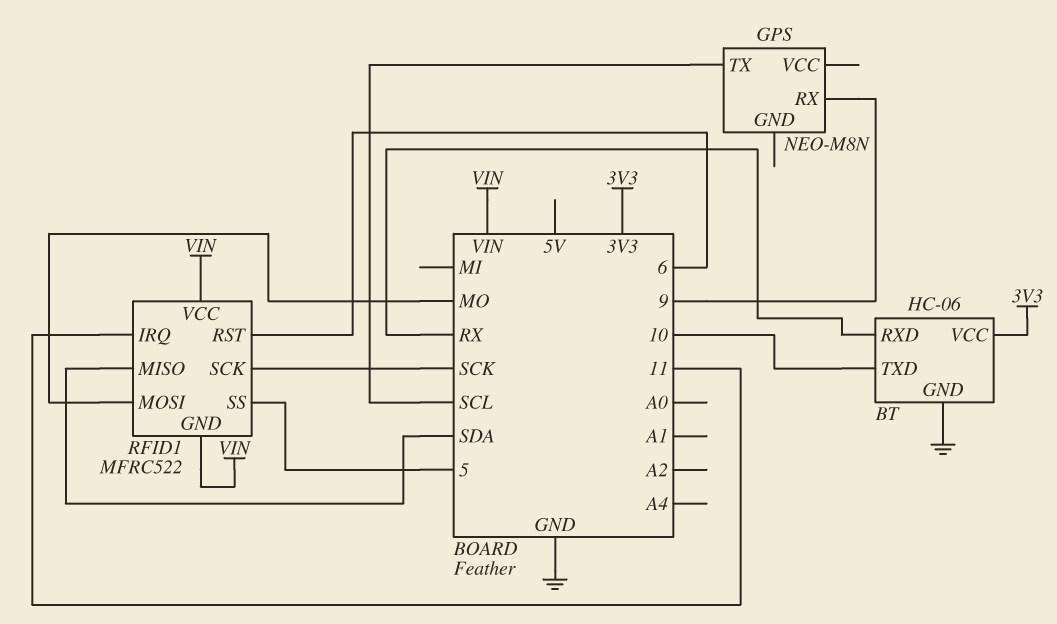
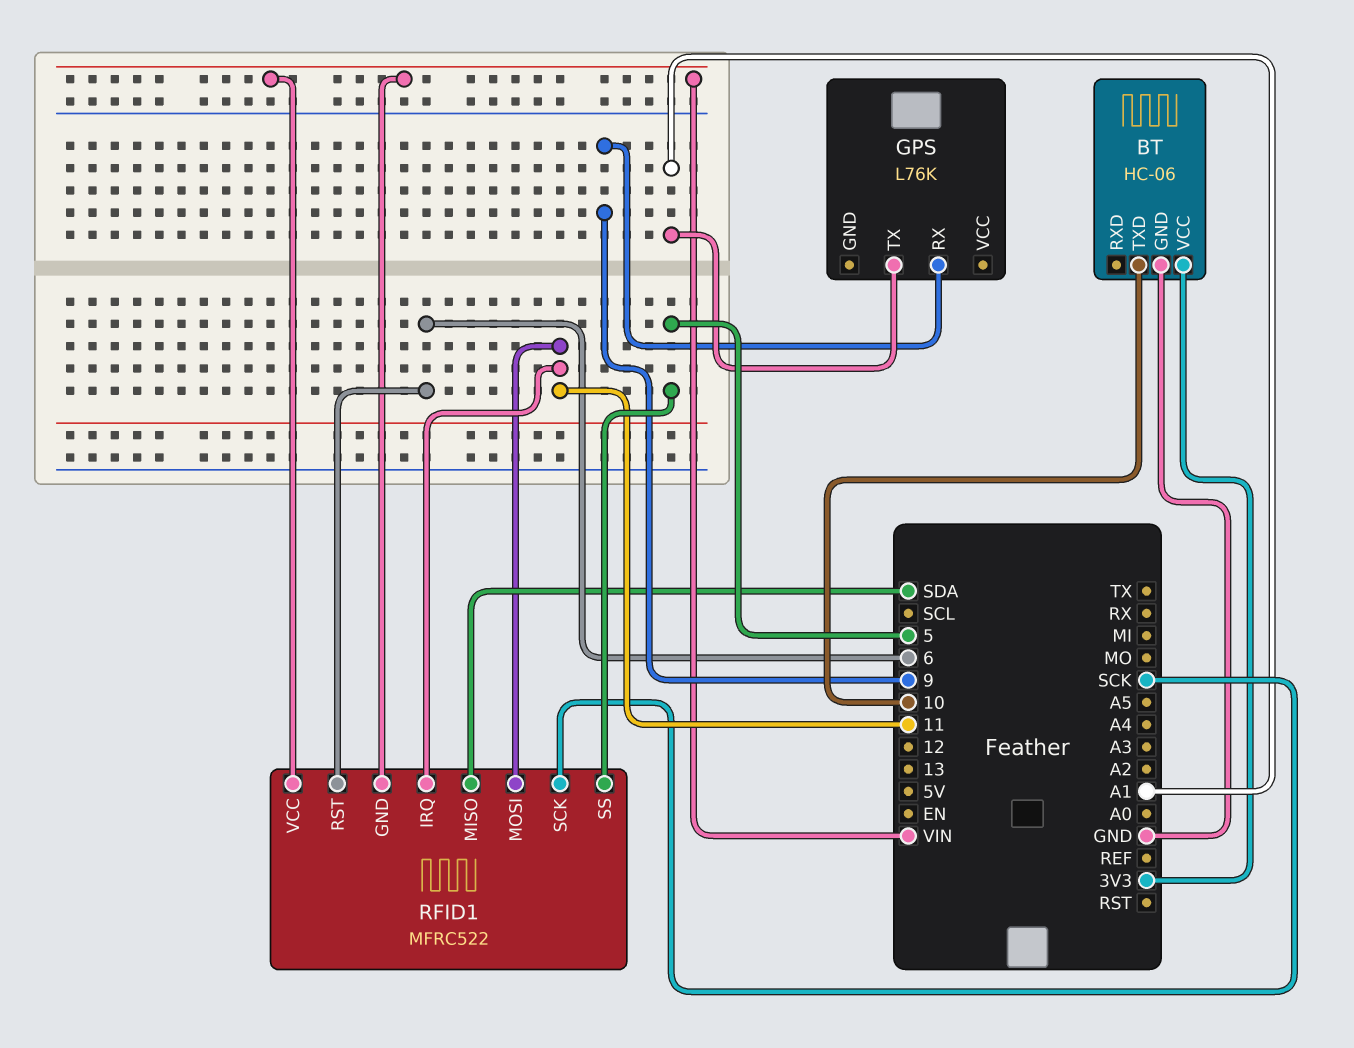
BT pin RXD: RX -> none
GPS: NEO-M8N -> L76K
GPS pin TX: SCL -> A1
RFID1 pin MOSI: MO -> 11

